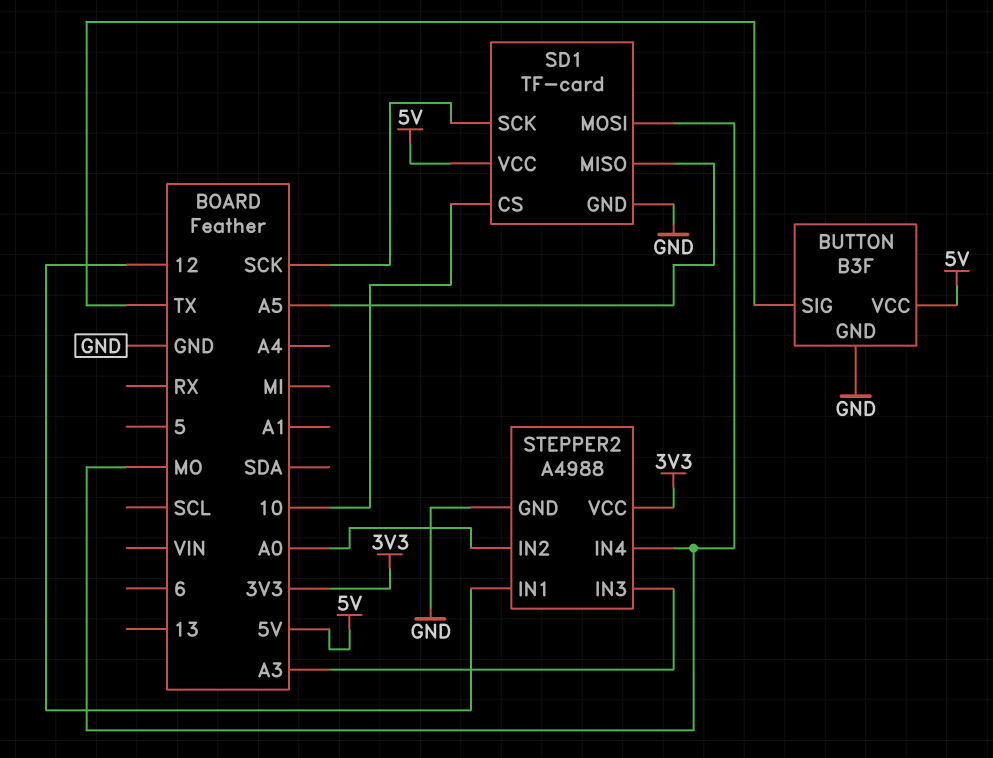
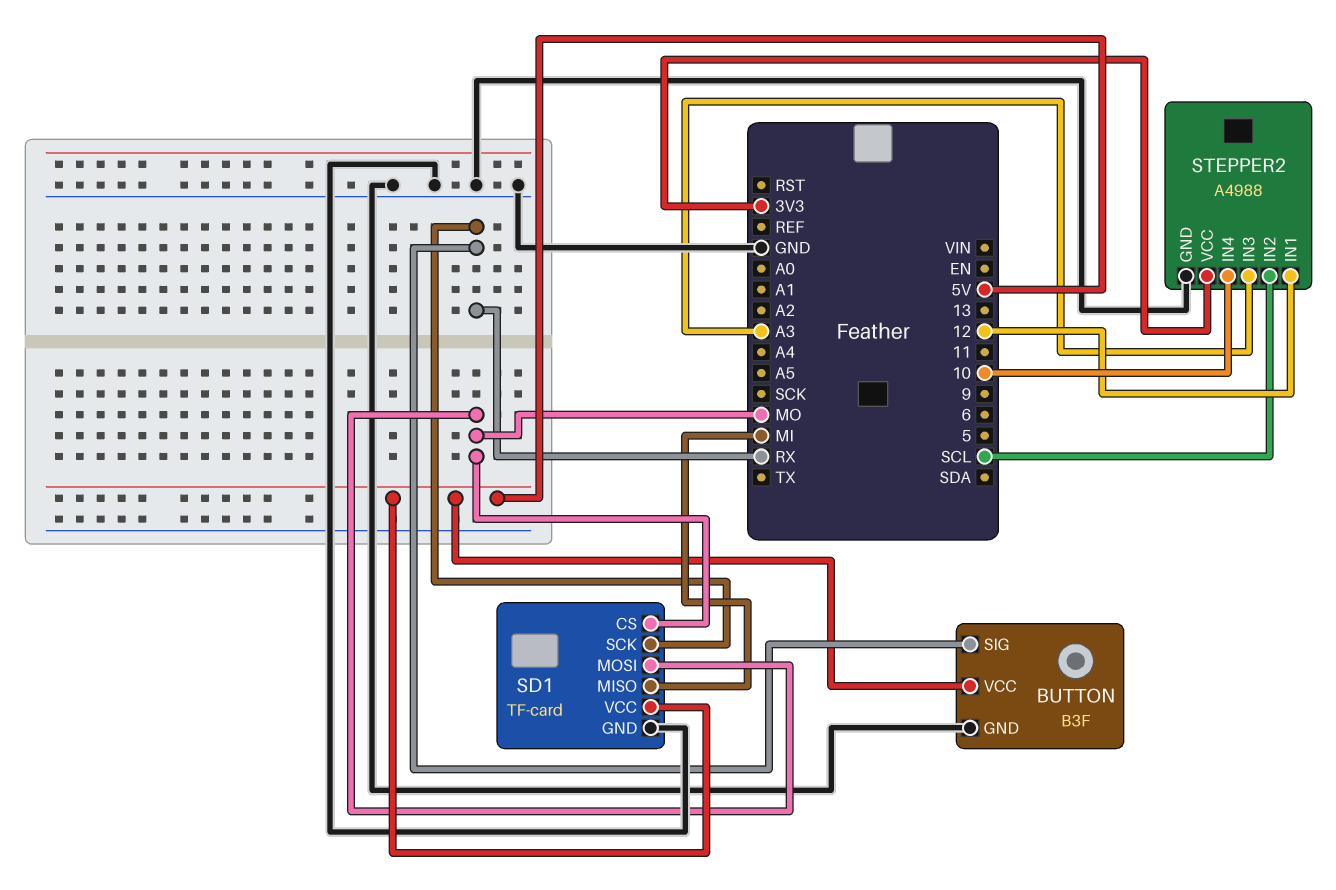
BUTTON pin SIG: TX -> RX
SD1 pin CS: 10 -> MO
SD1 pin MISO: A5 -> MI
SD1 pin SCK: SCK -> RX
STEPPER2 pin IN2: A0 -> SCL
STEPPER2 pin IN4: MO -> 10

